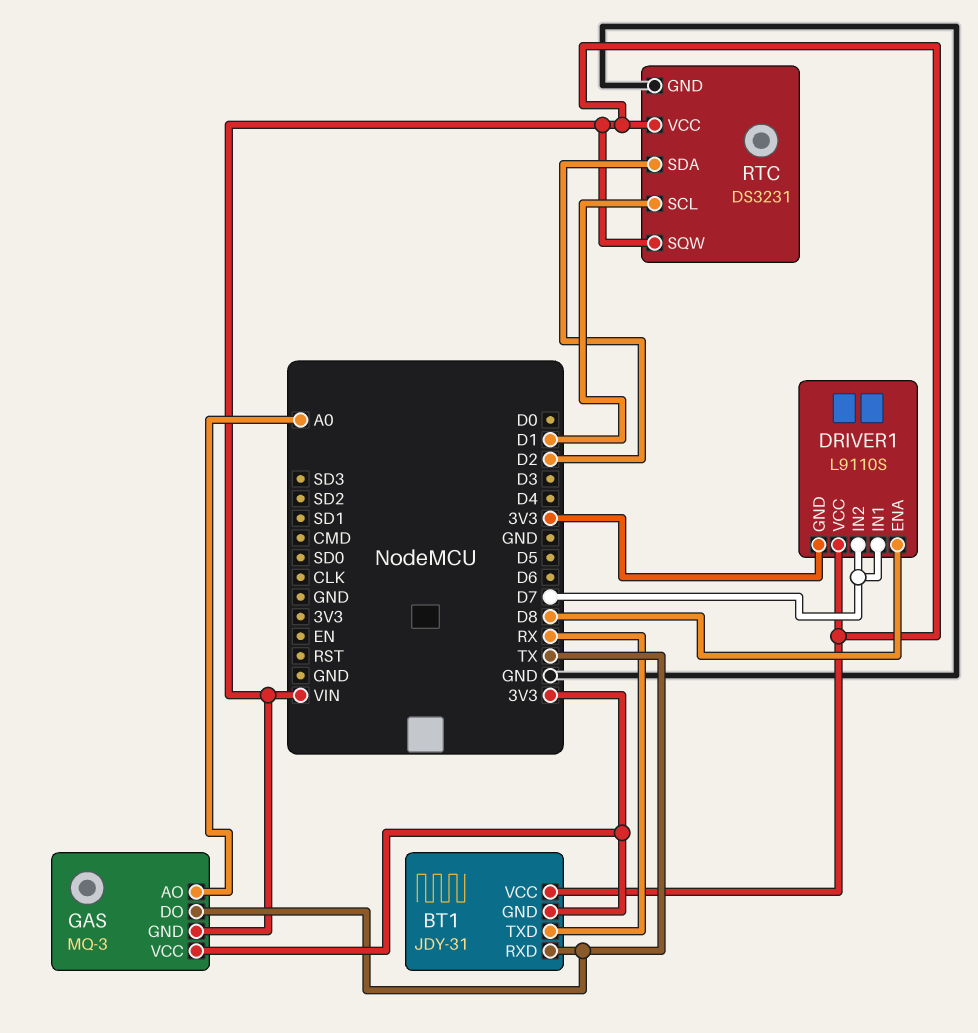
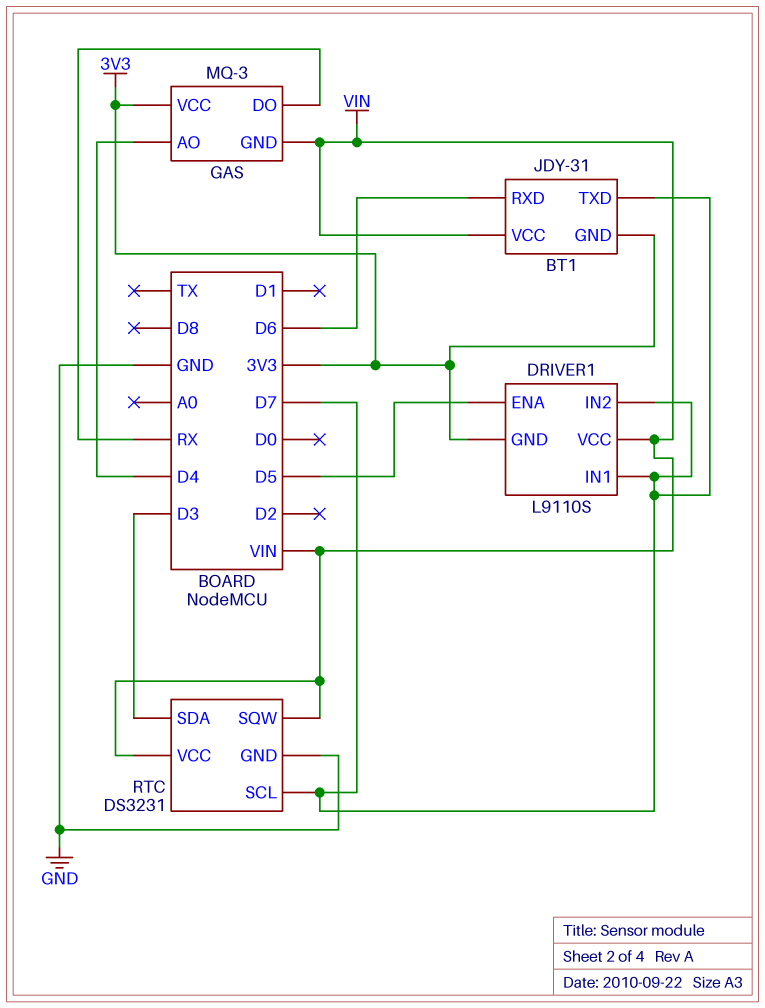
BT1 pin RXD: TX -> D6
BT1 pin TXD: RX -> D7
DRIVER1 pin ENA: D8 -> D5
GAS pin AO: A0 -> D4
GAS pin DO: TX -> RX
RTC pin SCL: D1 -> D7
RTC pin SDA: D2 -> D3

